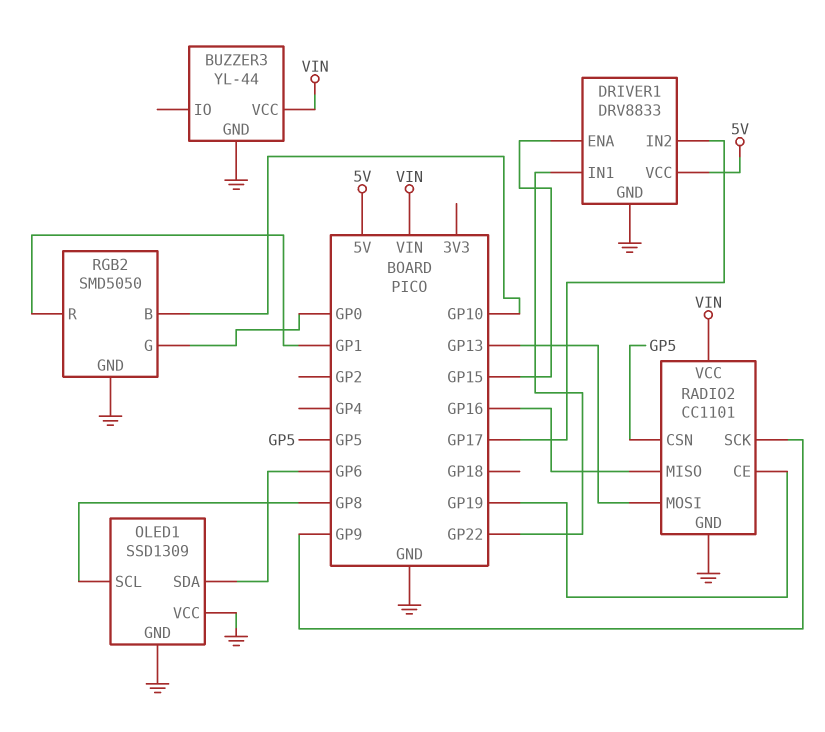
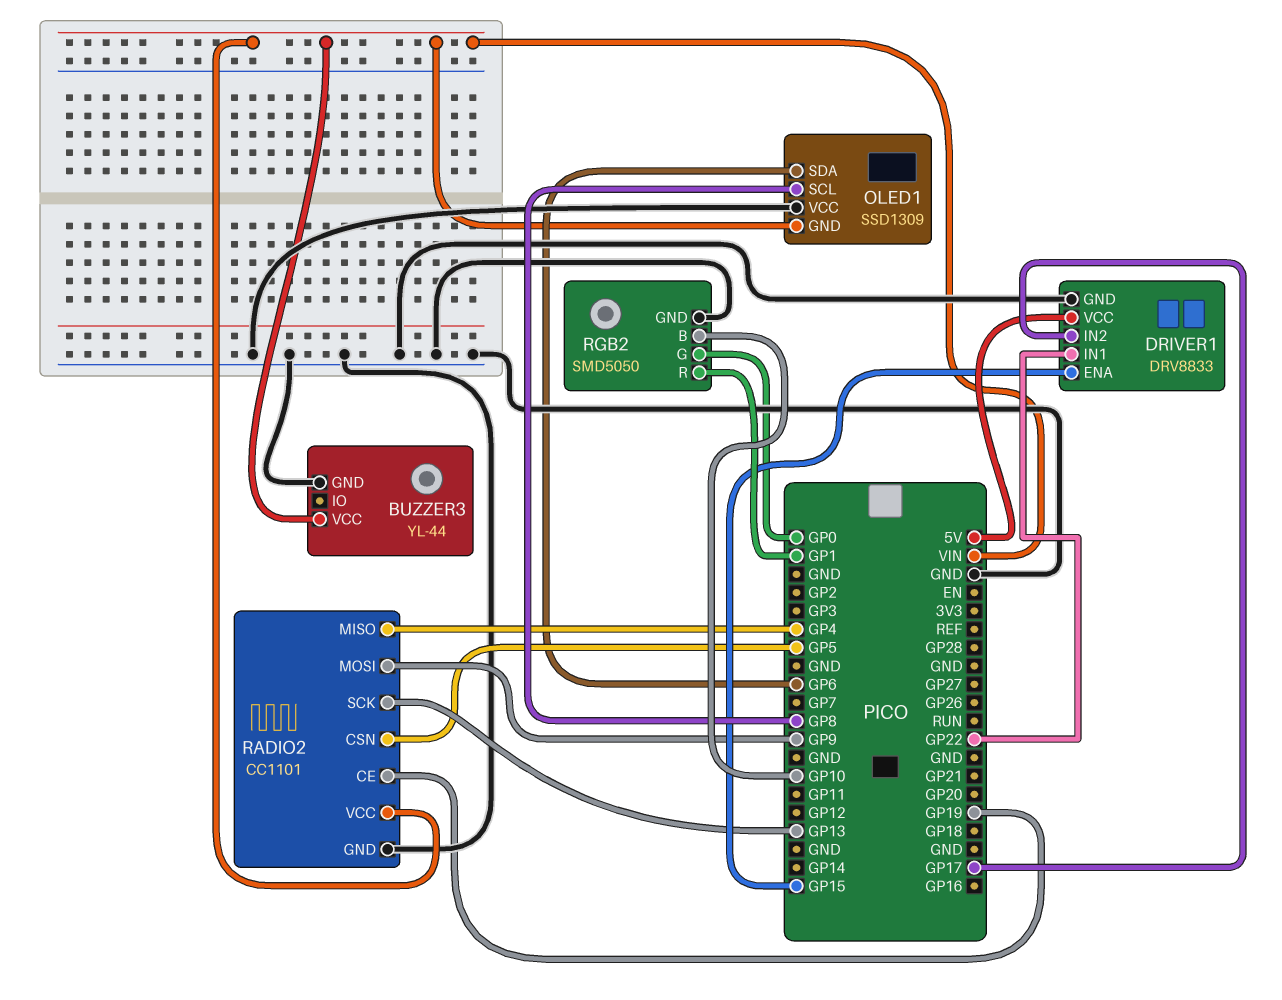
OLED1 pin GND: GND -> VIN
RADIO2 pin MISO: GP16 -> GP4
RADIO2 pin MOSI: GP13 -> GP9
RADIO2 pin SCK: GP9 -> GP13

